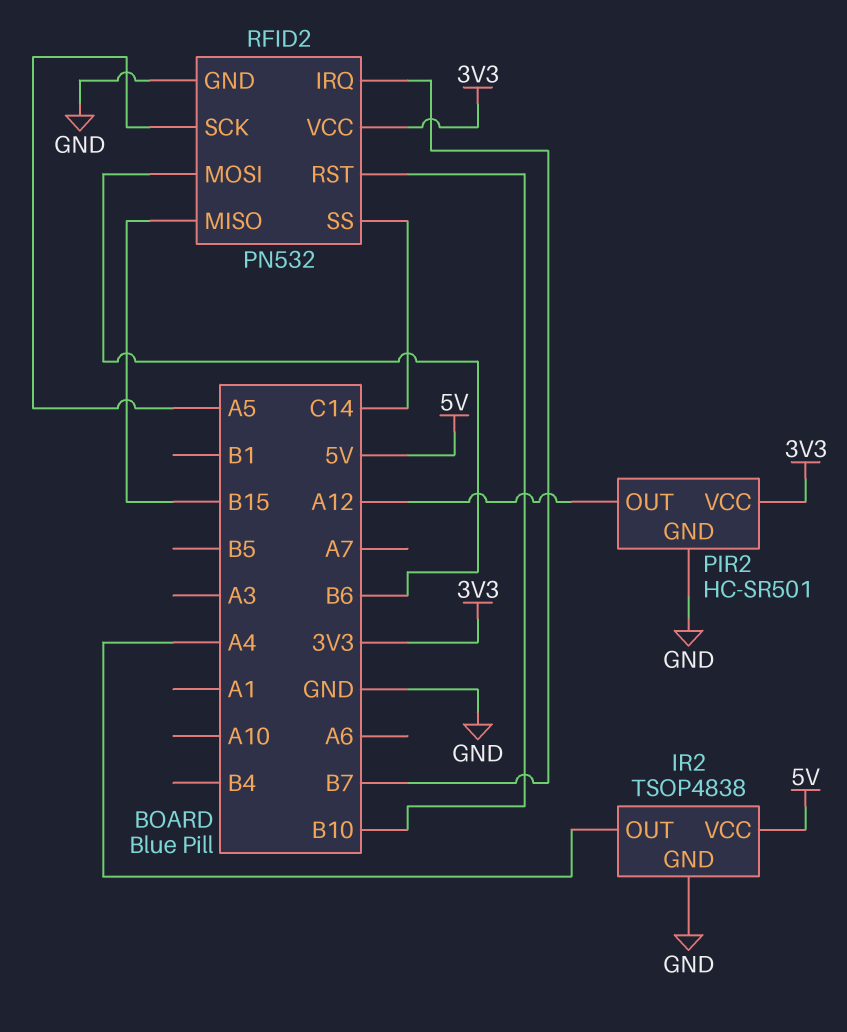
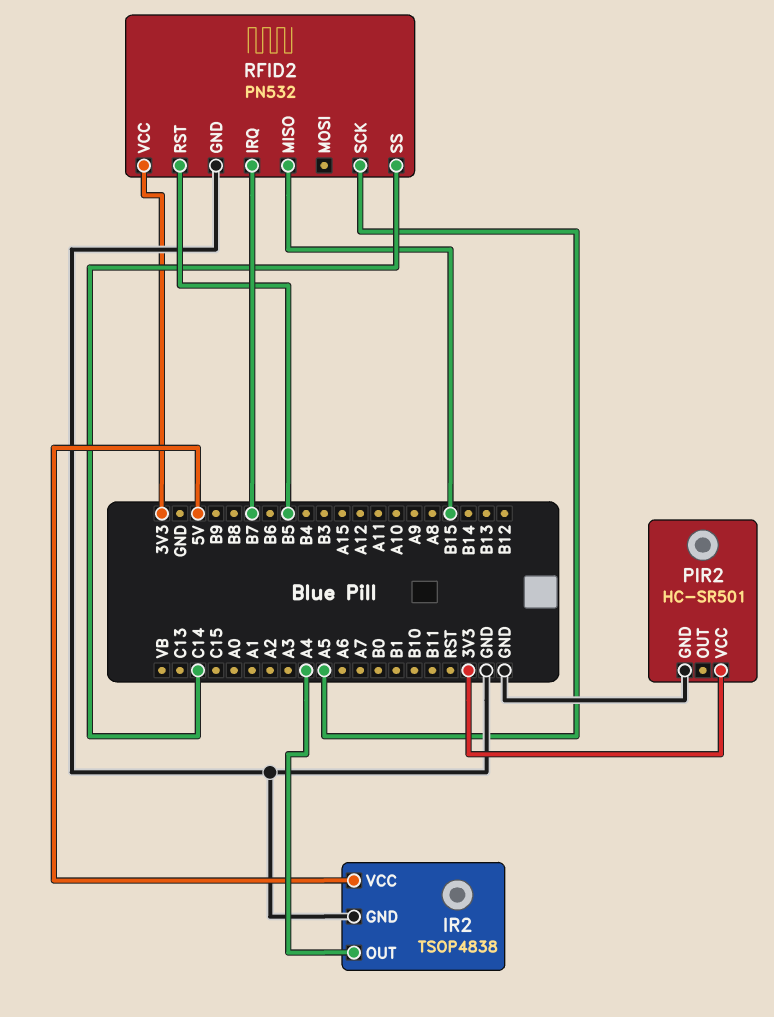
PIR2 pin OUT: A12 -> none
RFID2 pin MOSI: B6 -> none
RFID2 pin RST: B10 -> B5

